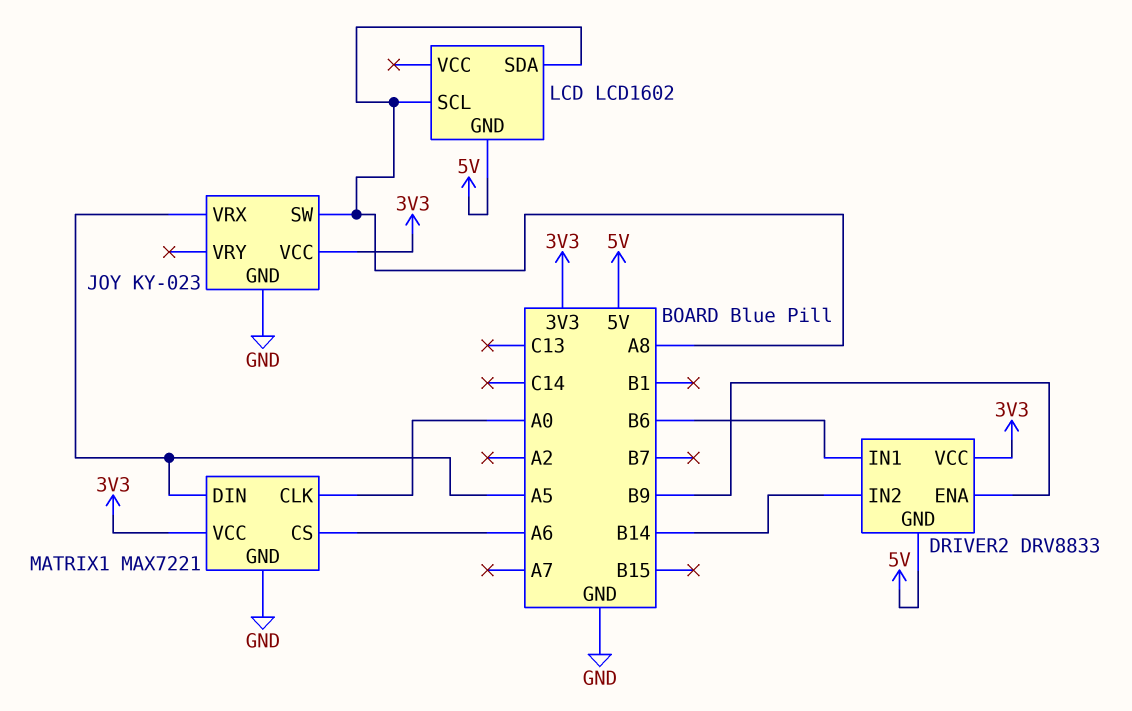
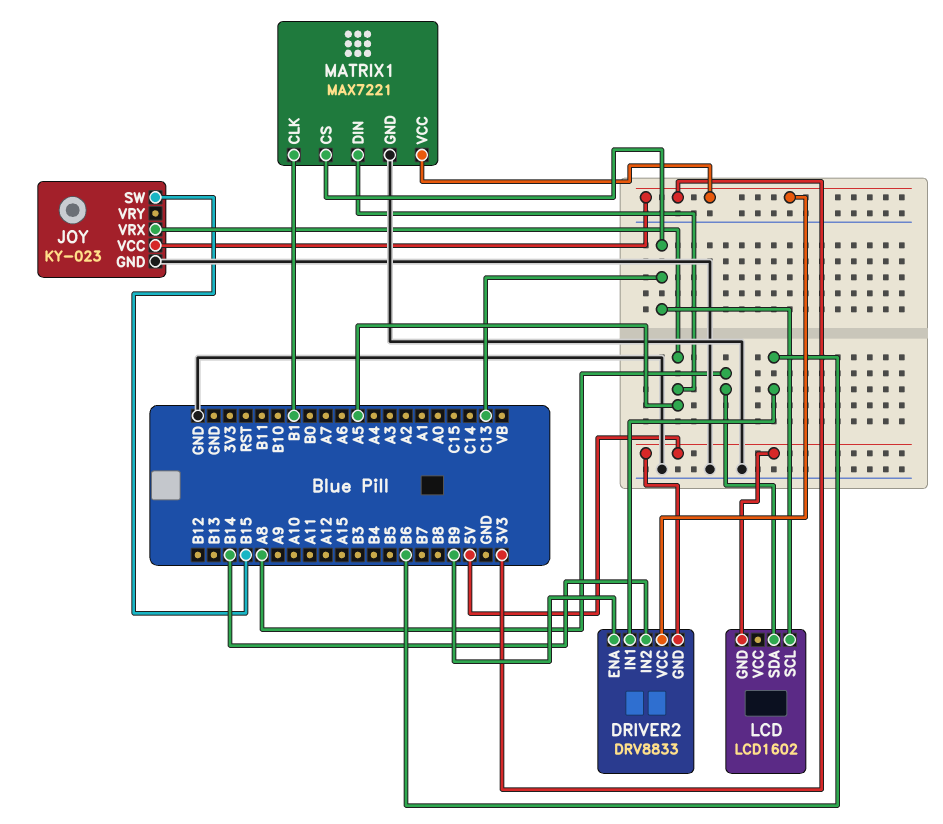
JOY pin SW: A8 -> B15
LCD pin SCL: A8 -> C13
MATRIX1 pin CLK: A0 -> B1
MATRIX1 pin CS: A6 -> C13

